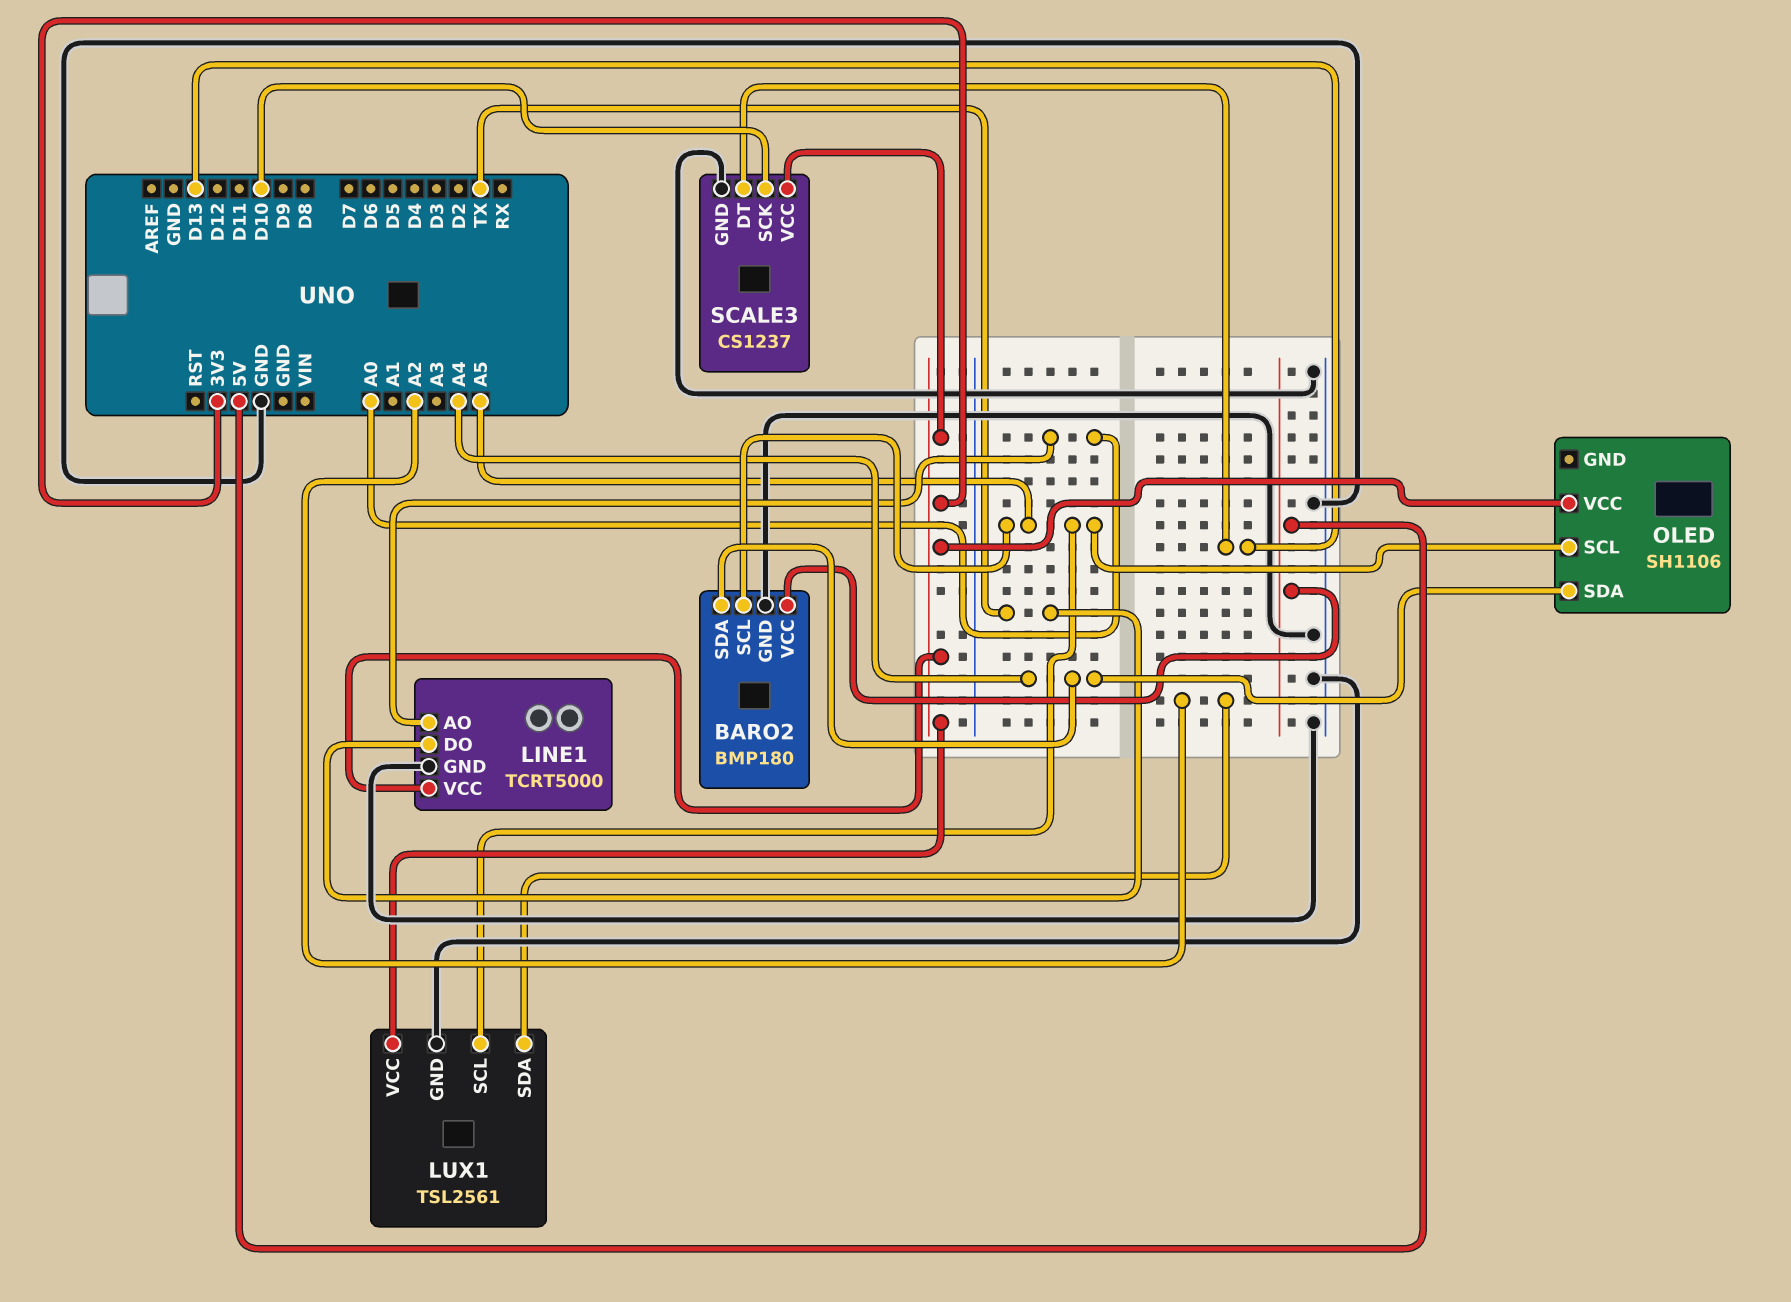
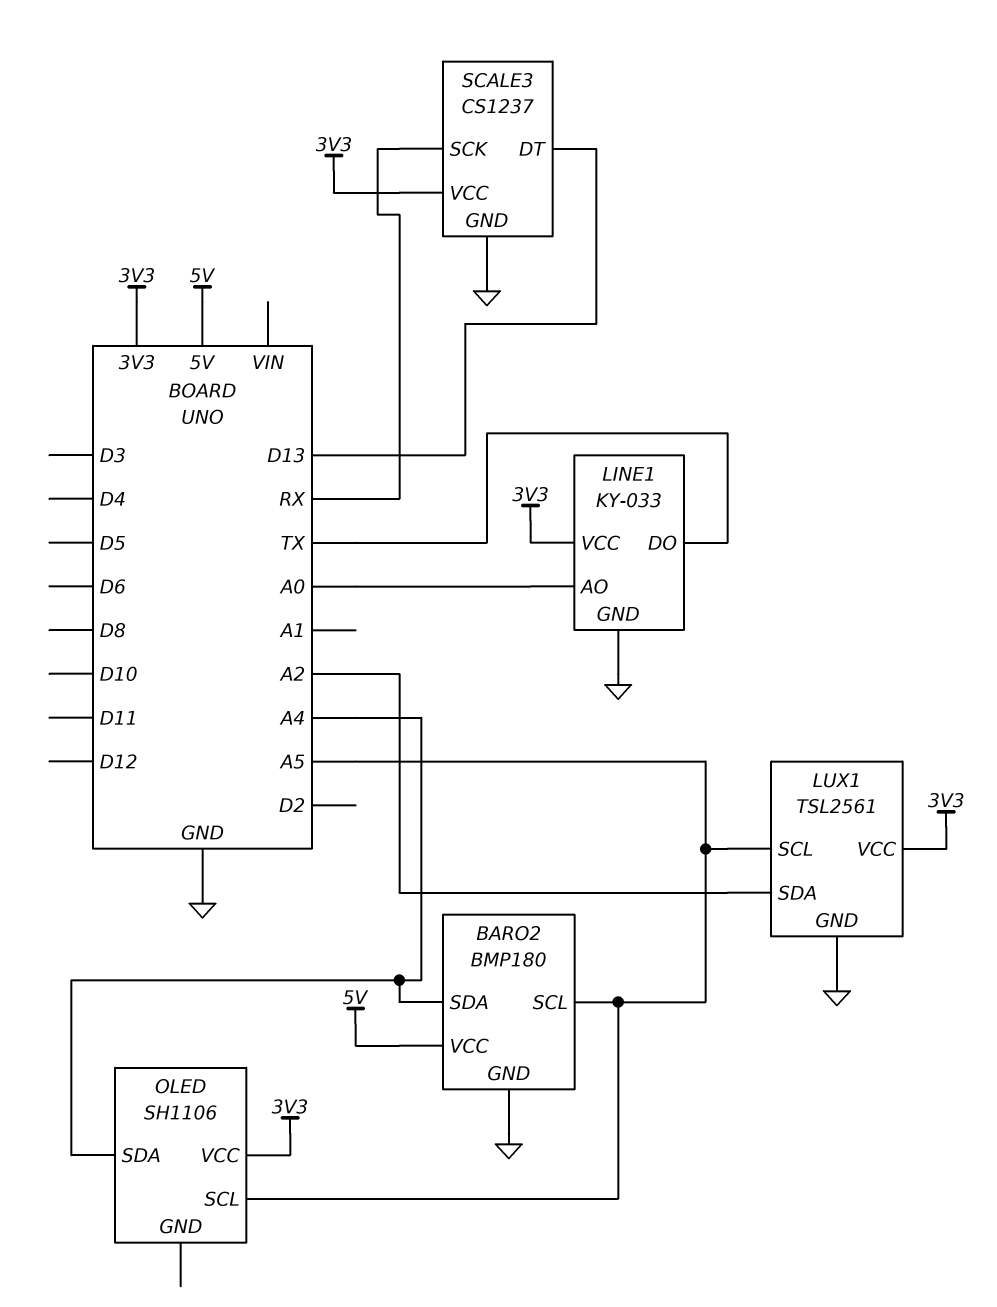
LINE1: TCRT5000 -> KY-033
SCALE3 pin SCK: D10 -> RX

